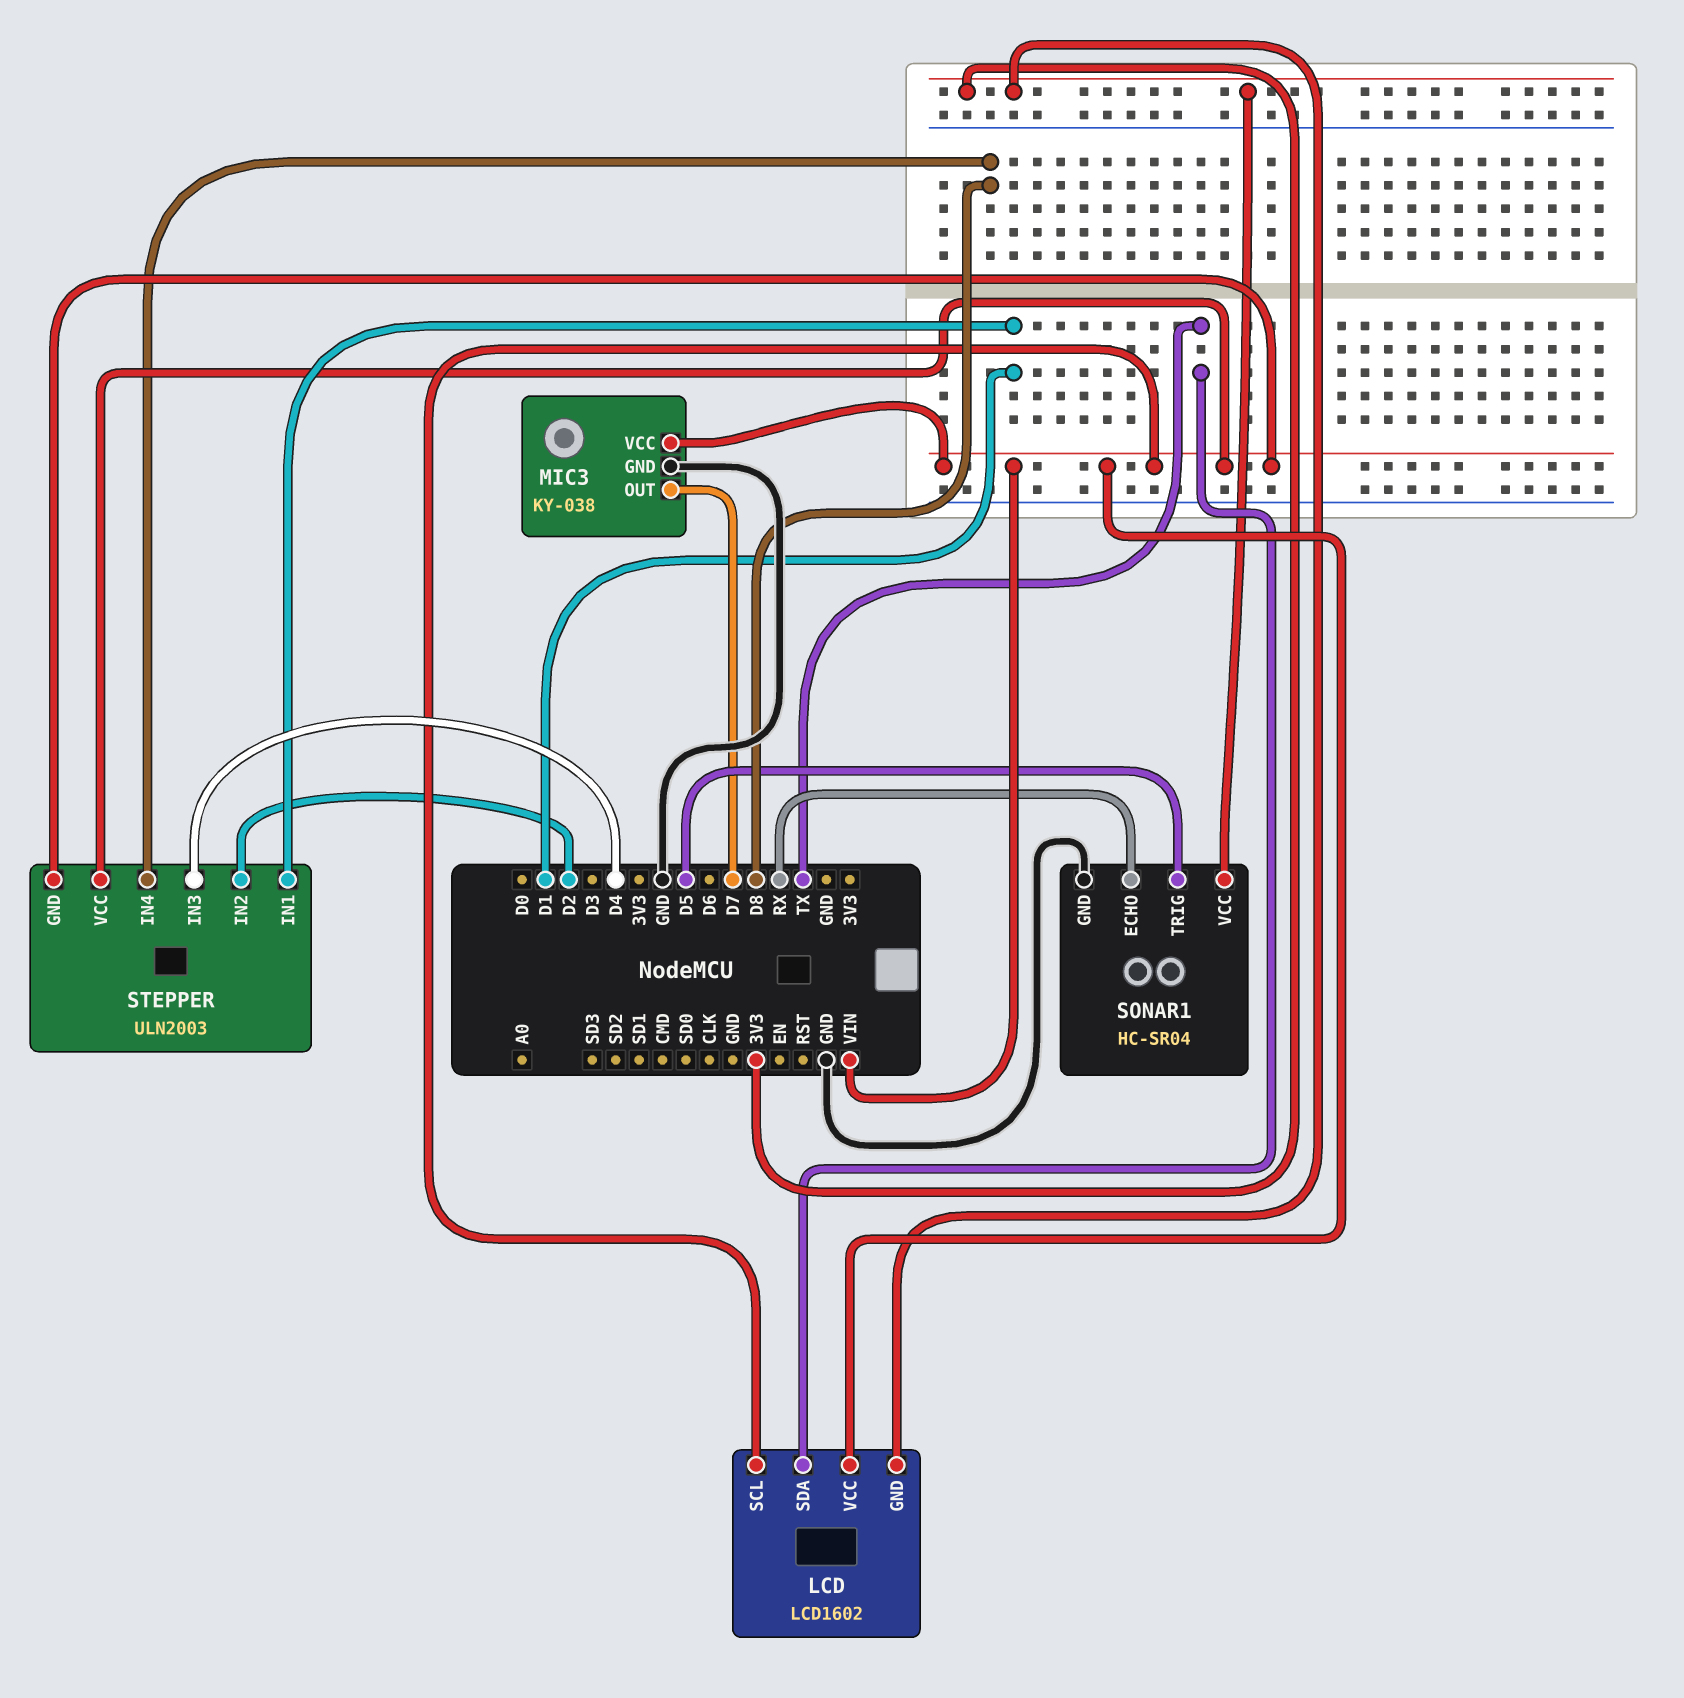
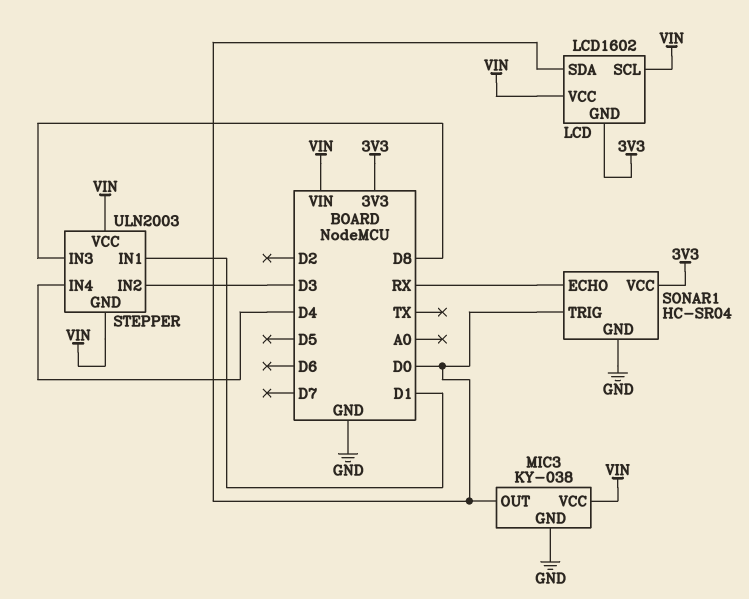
LCD pin SDA: TX -> D0
MIC3 pin OUT: D7 -> D0
SONAR1 pin TRIG: D5 -> D0
STEPPER pin IN2: D2 -> D3
STEPPER pin IN3: D4 -> D8
STEPPER pin IN4: D8 -> D4

